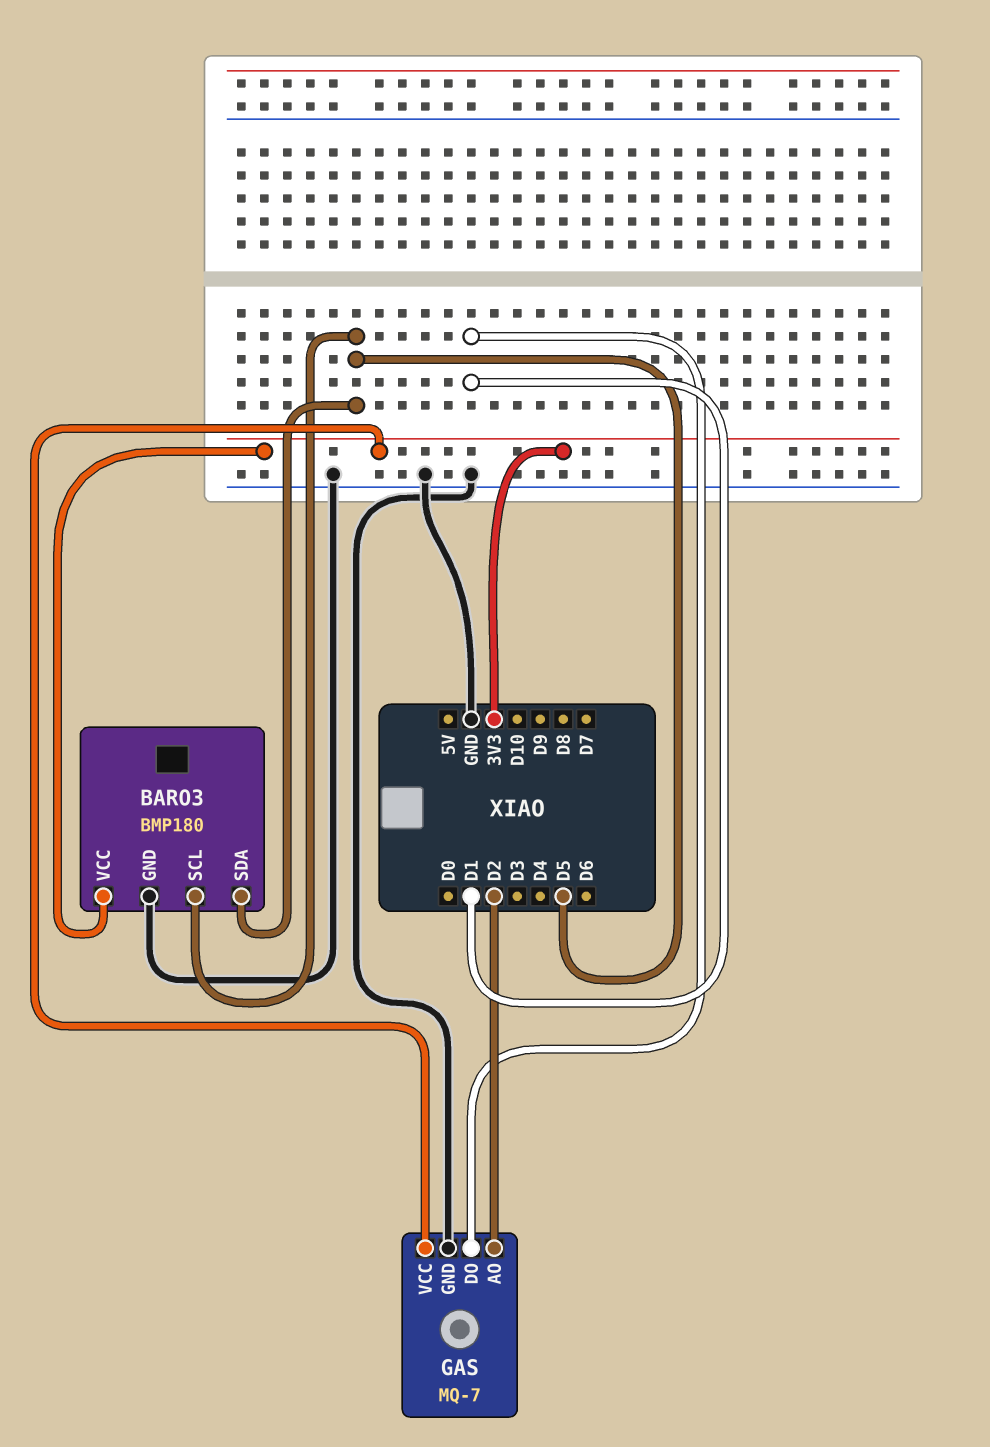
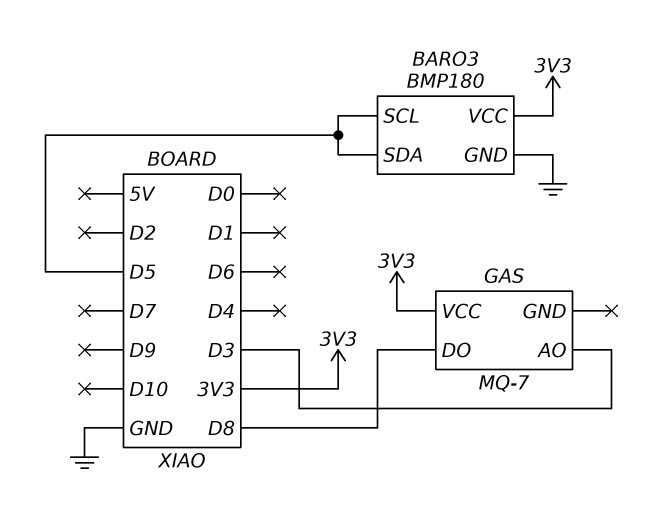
GAS pin AO: D2 -> D3
GAS pin DO: D1 -> D8
GAS pin GND: GND -> none

